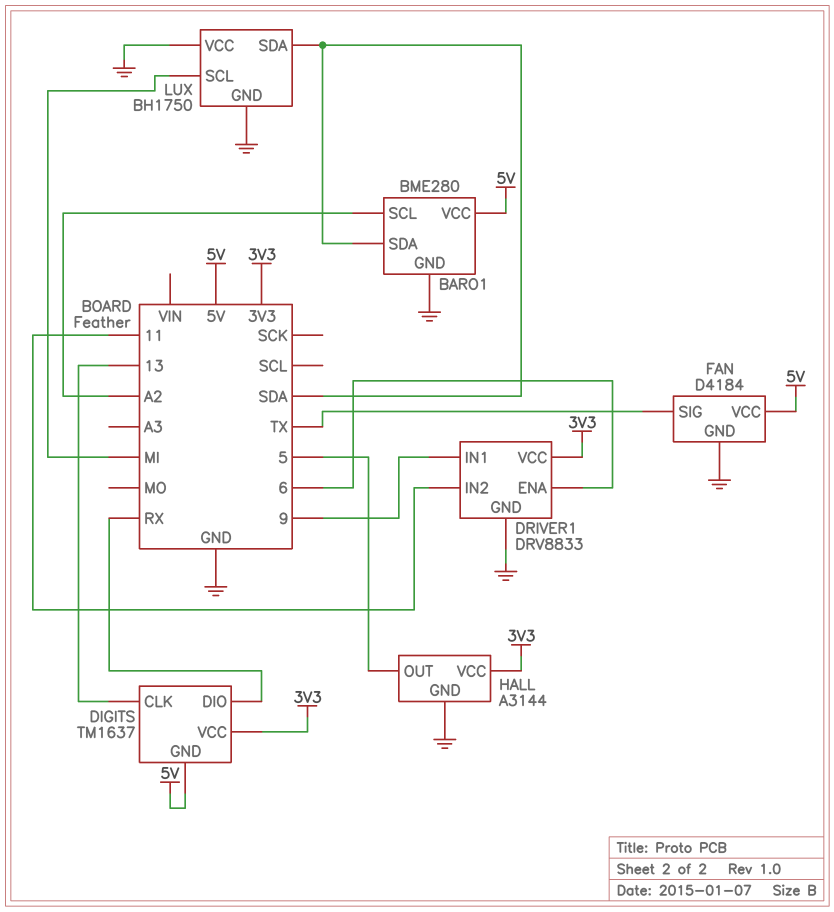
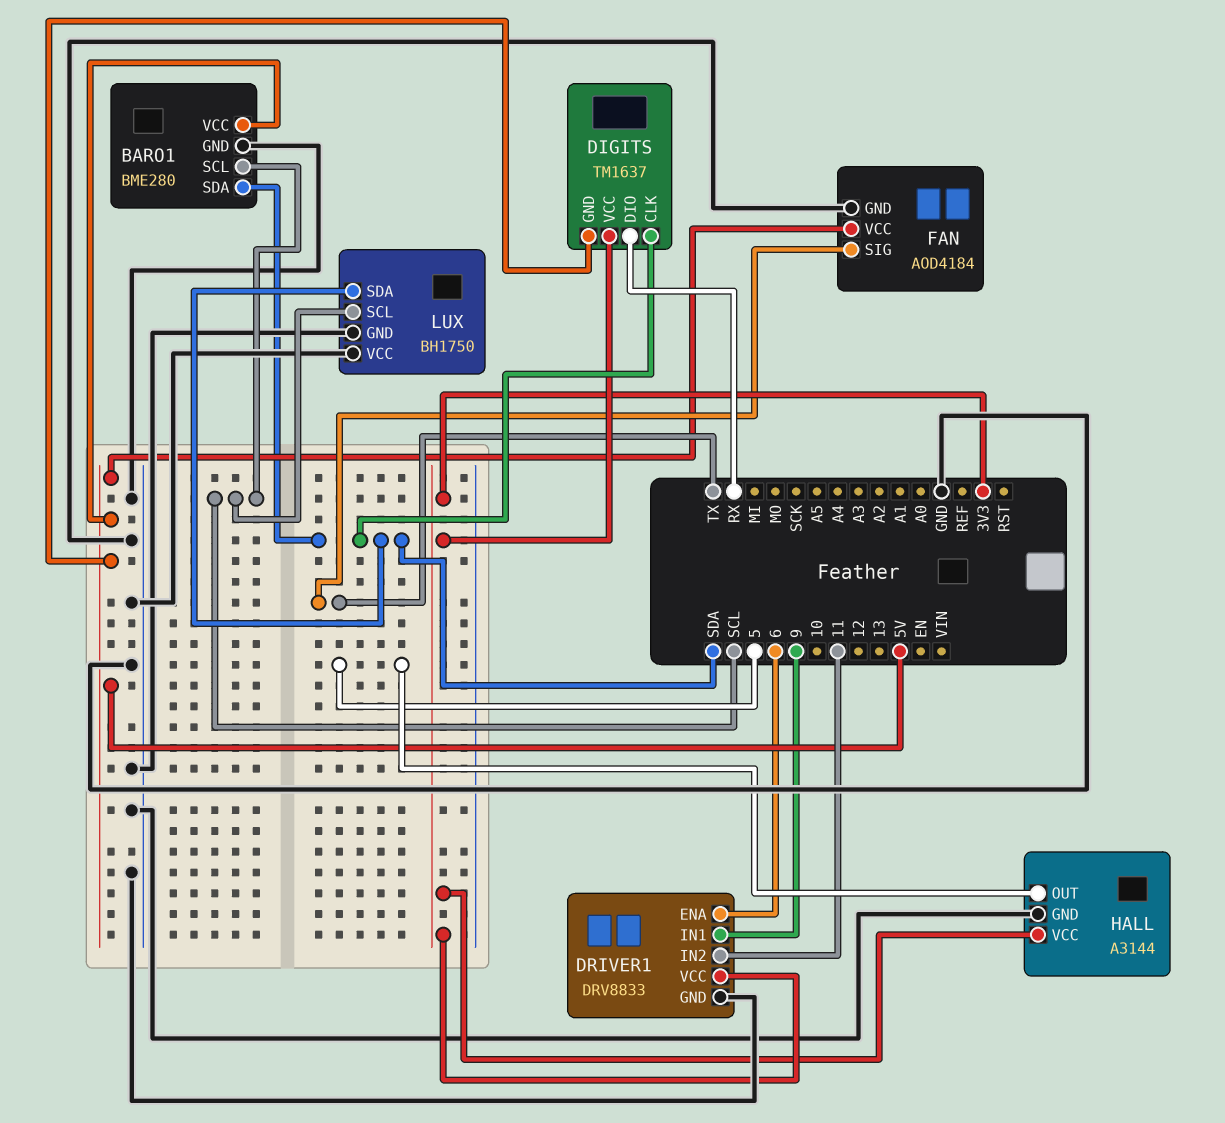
BARO1 pin SCL: A2 -> SCL
DIGITS pin CLK: 13 -> SDA
FAN: D4184 -> AOD4184
LUX pin SCL: MI -> SCL

